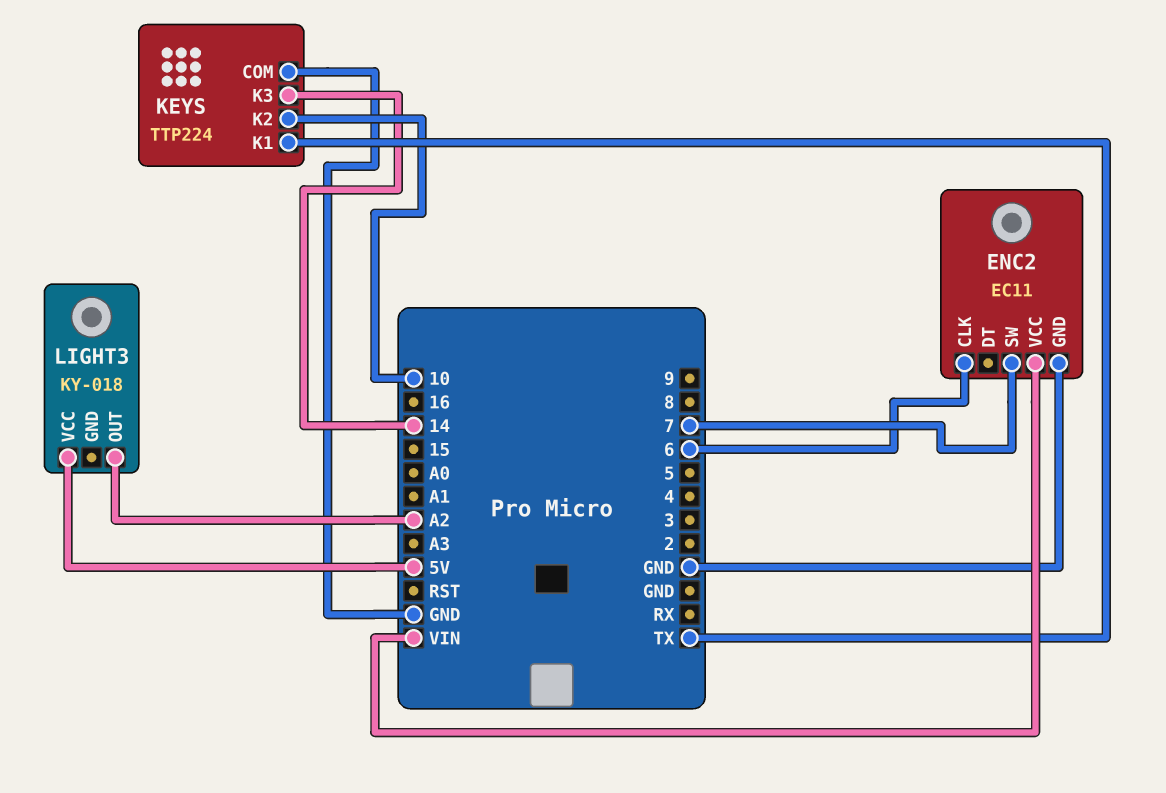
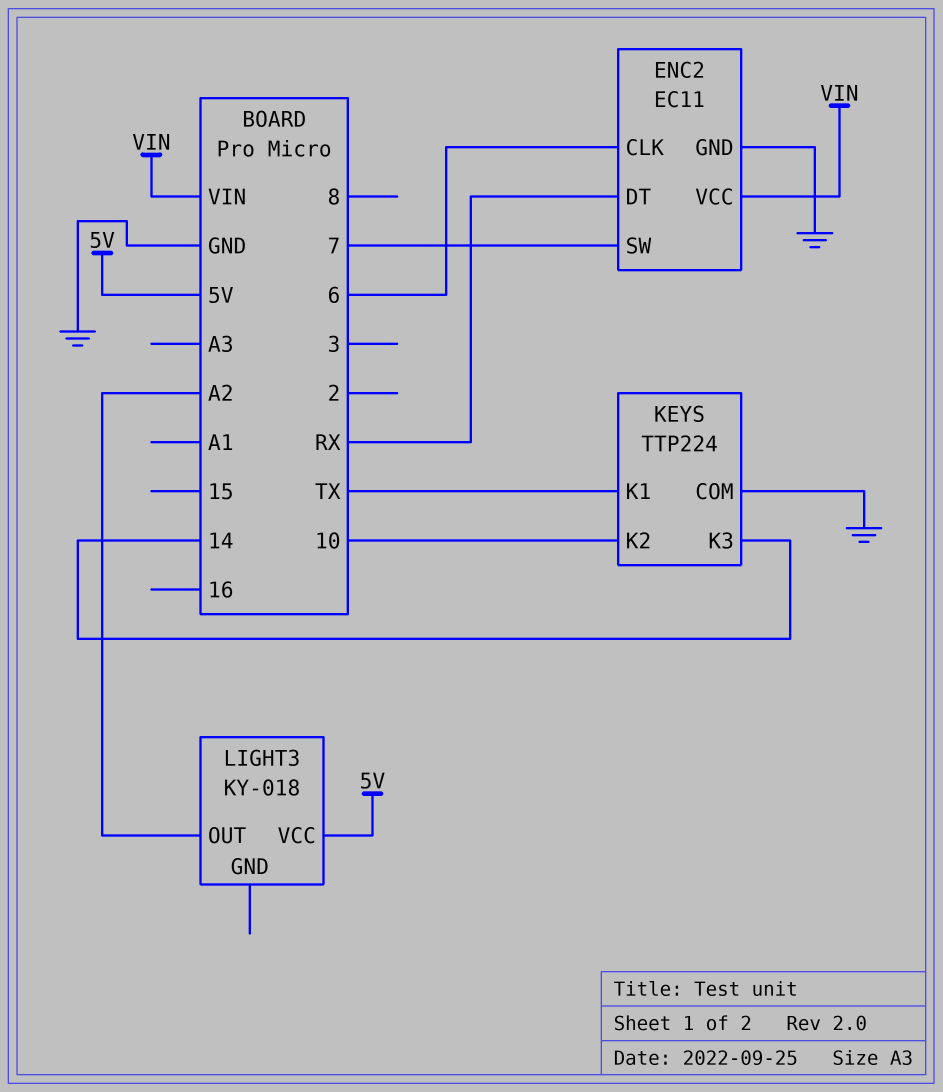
ENC2 pin DT: none -> RX

